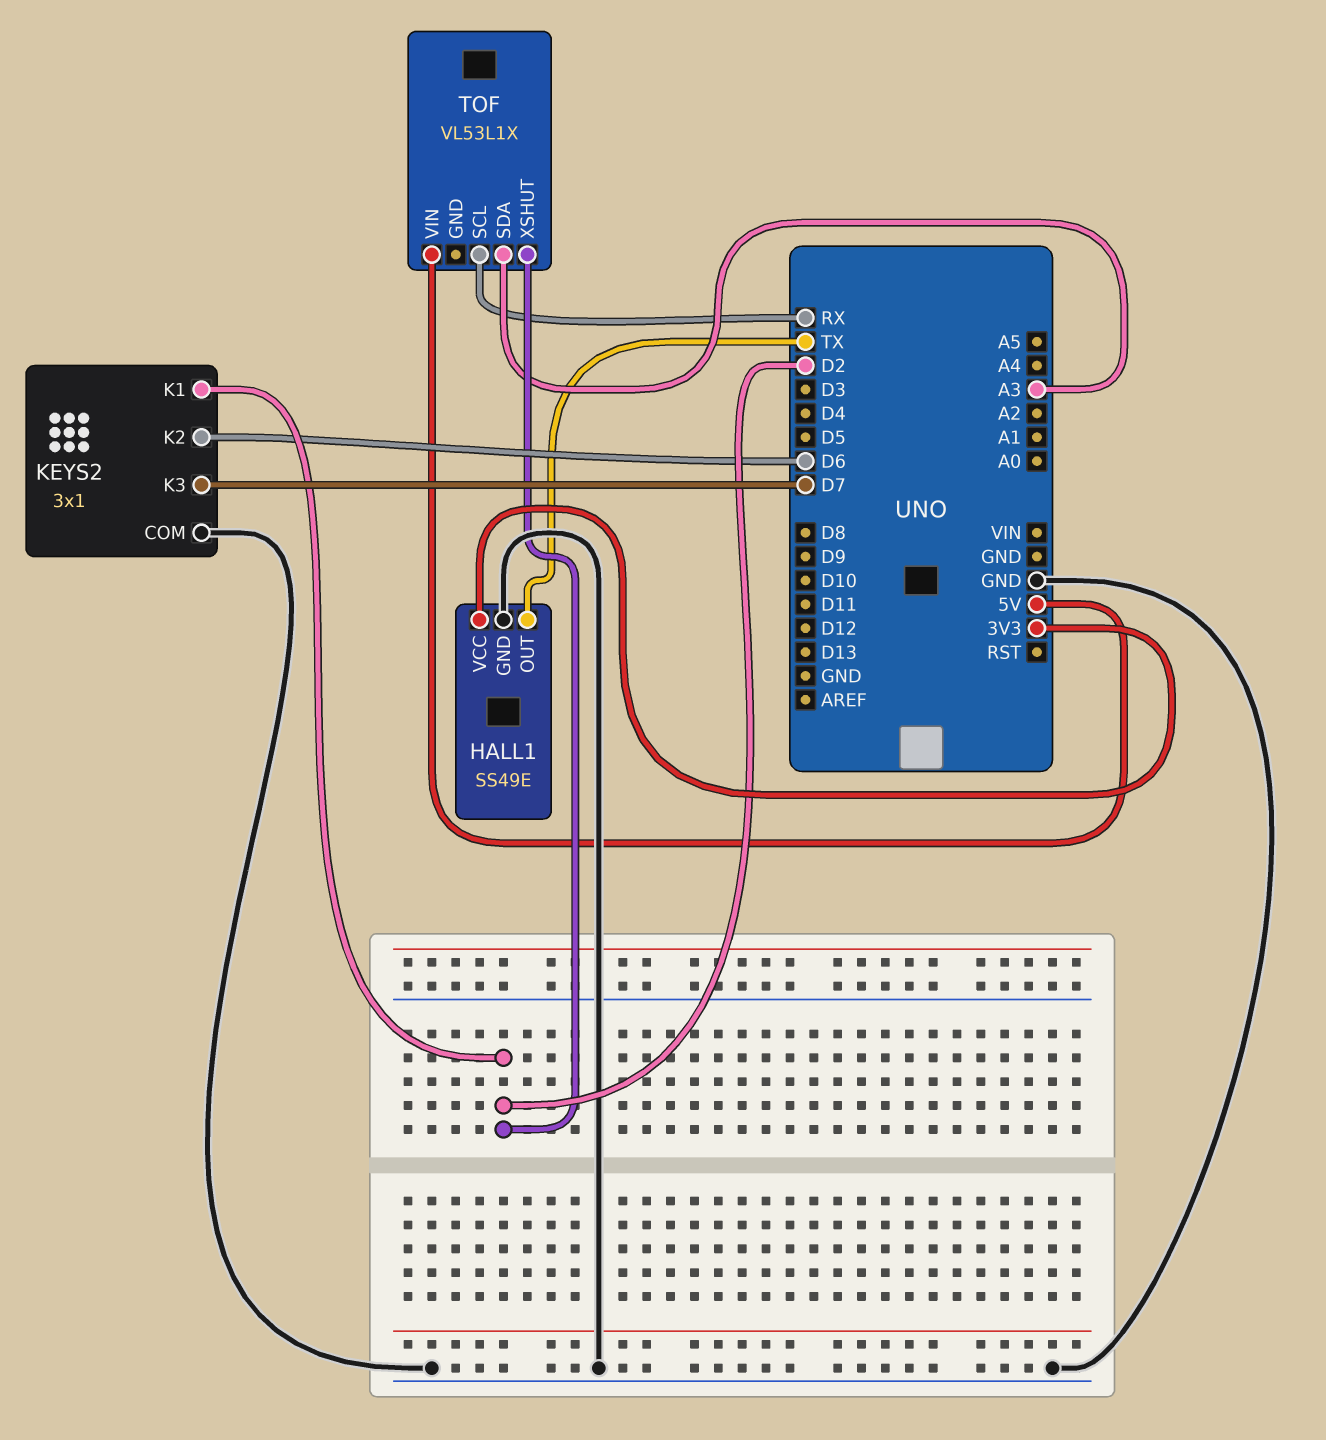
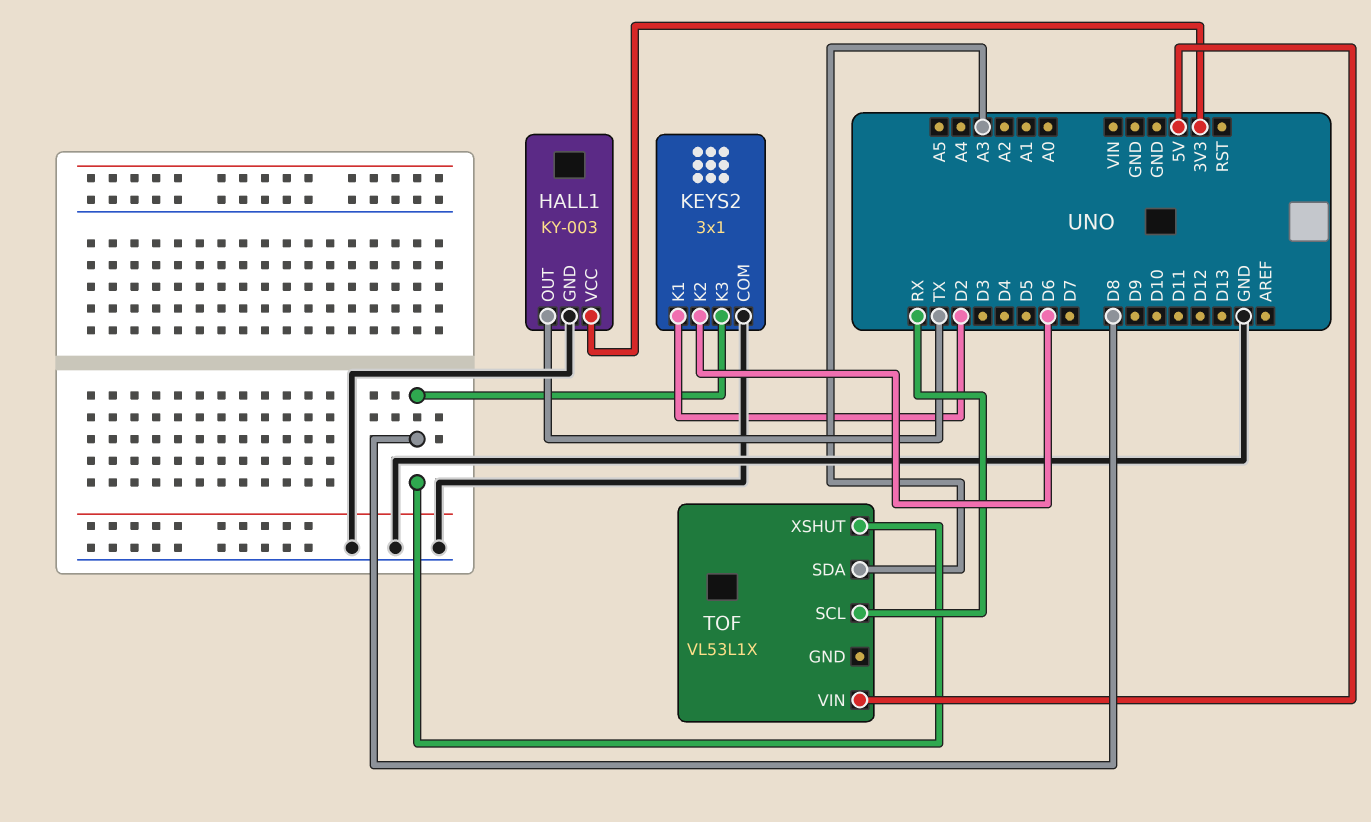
HALL1: SS49E -> KY-003
KEYS2 pin K3: D7 -> D8
TOF pin XSHUT: D2 -> D8

